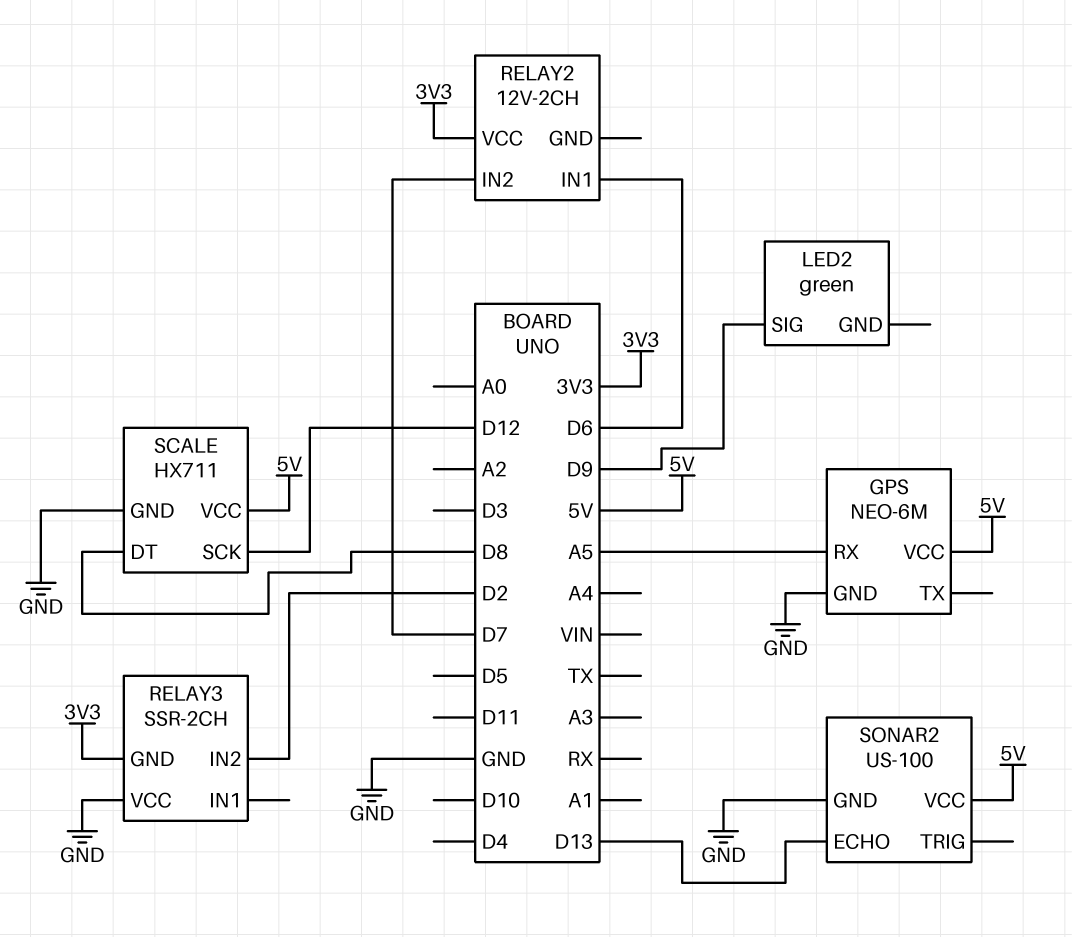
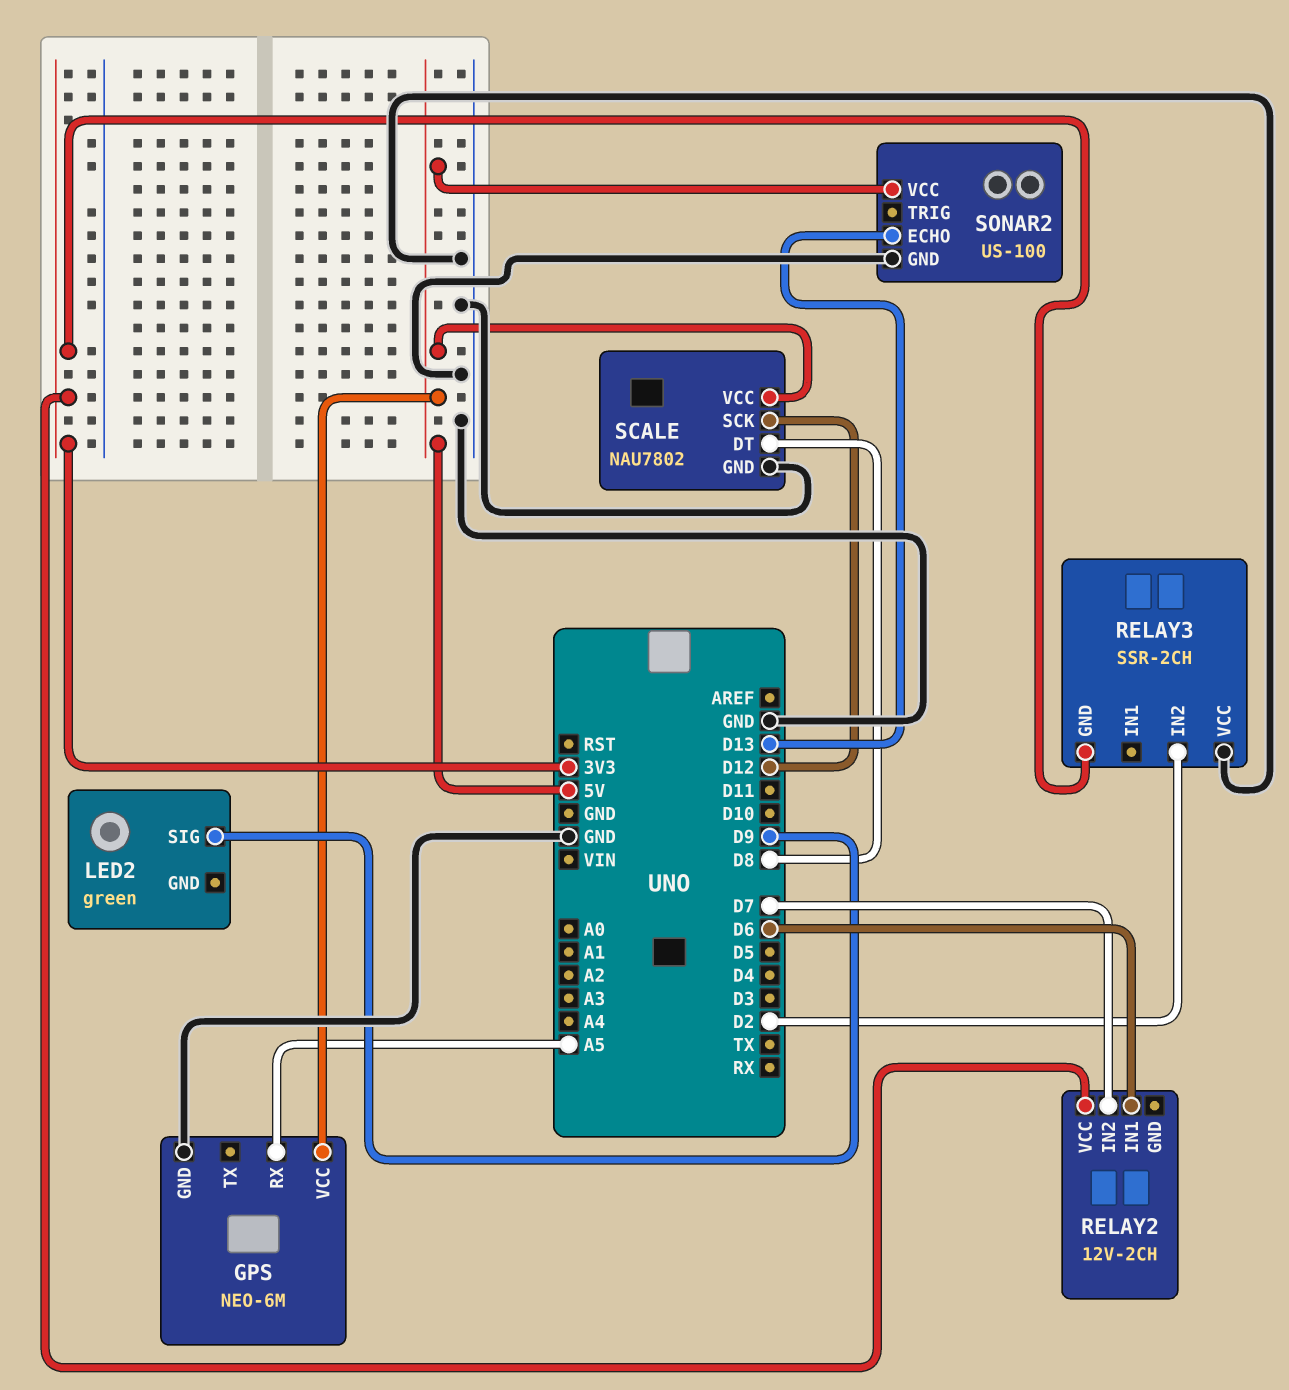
SCALE: HX711 -> NAU7802

